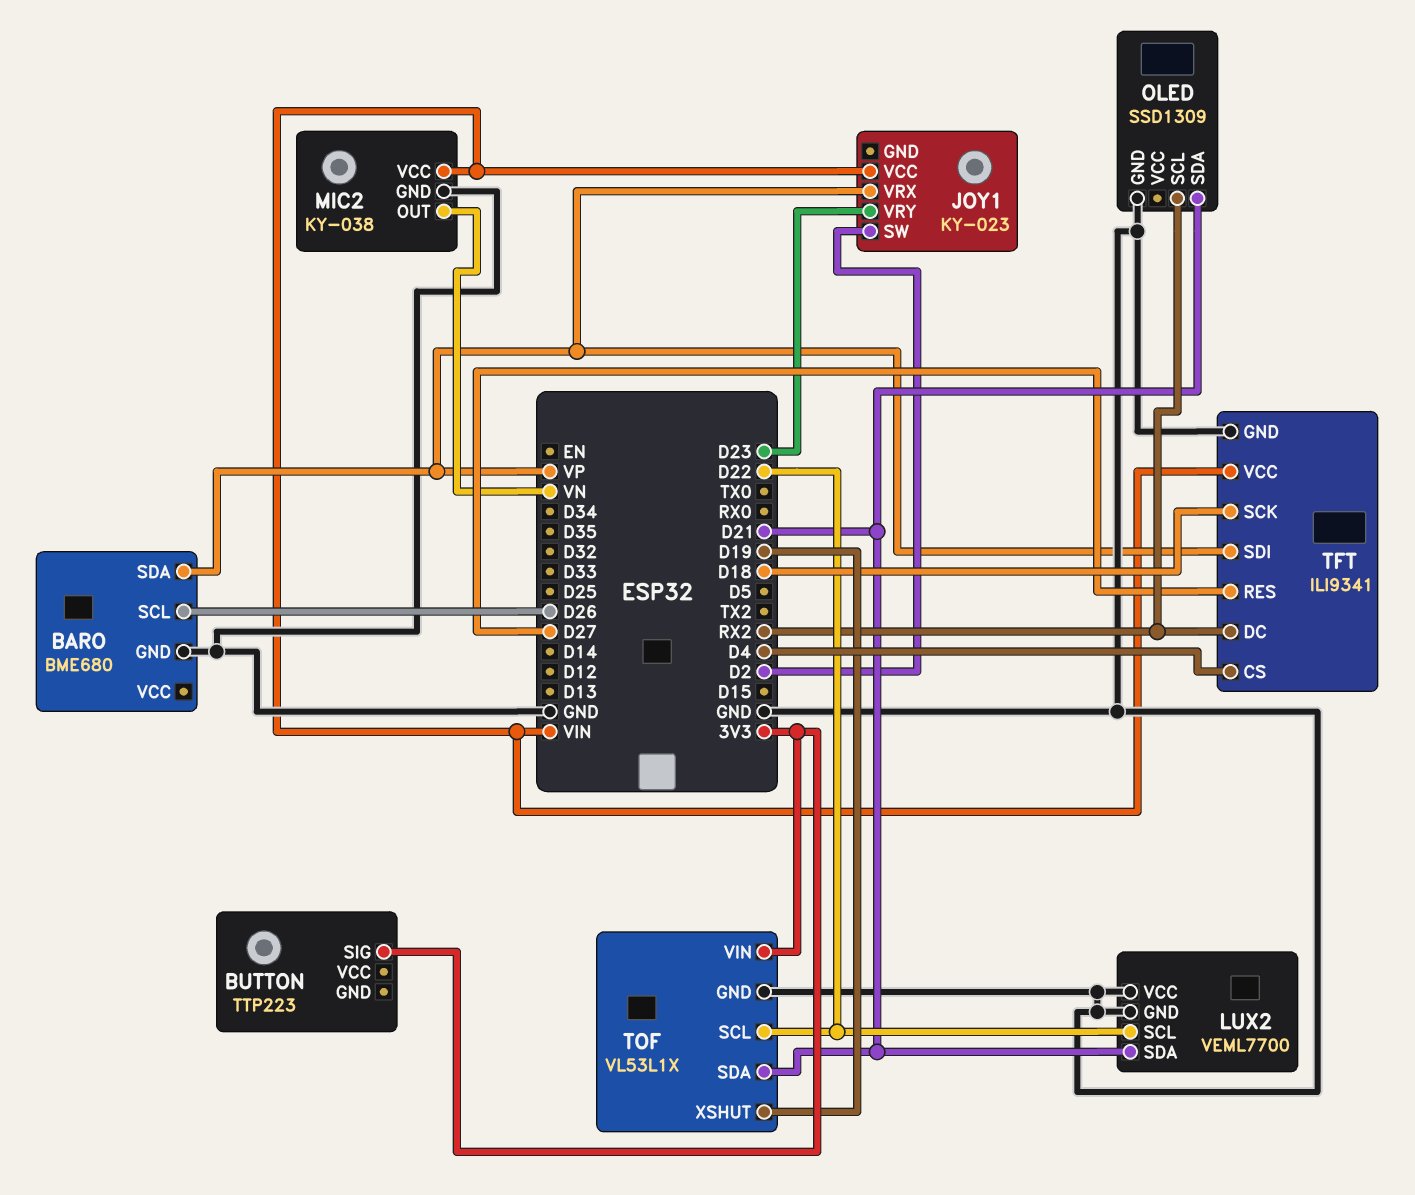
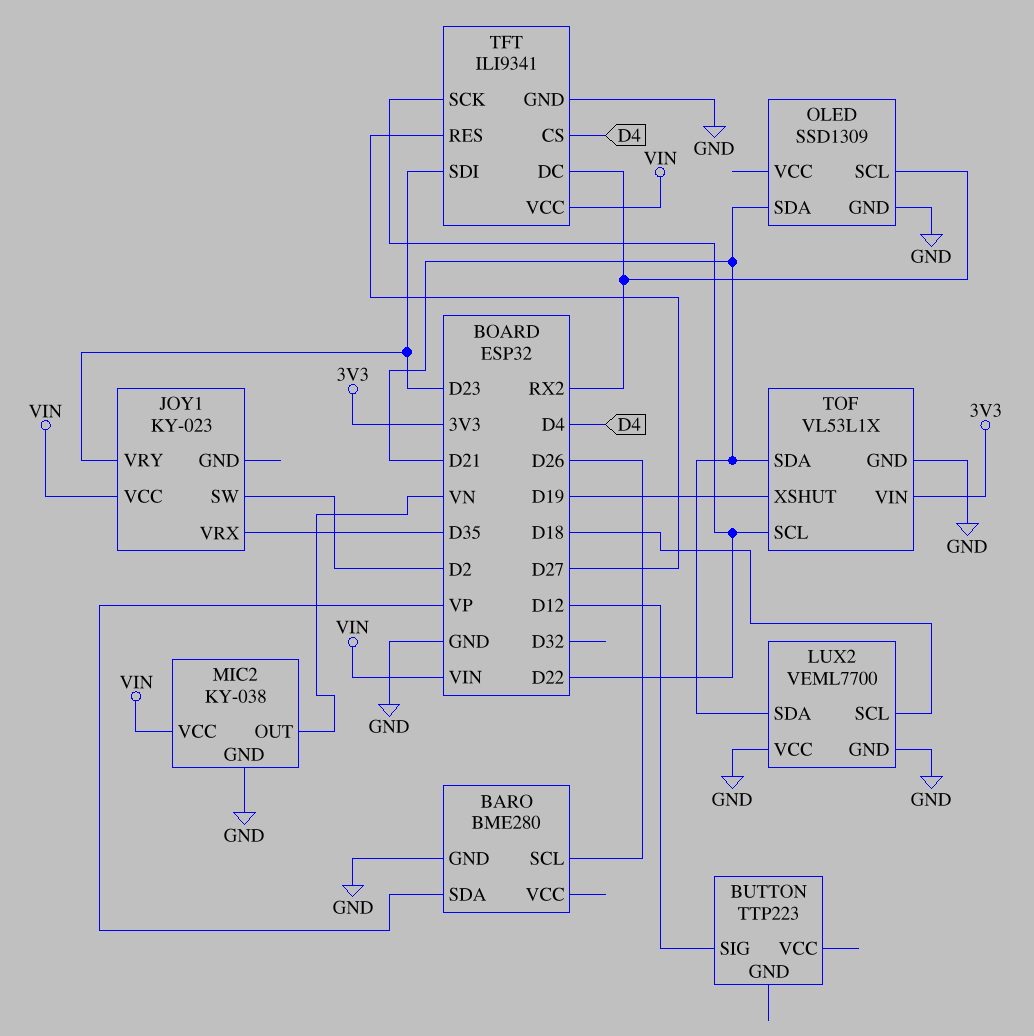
BARO: BME680 -> BME280
BUTTON pin SIG: 3V3 -> D12
JOY1 pin VRX: VP -> D35
LUX2 pin SCL: D22 -> D18
TFT pin SCK: D18 -> D22
TFT pin SDI: VP -> D23

